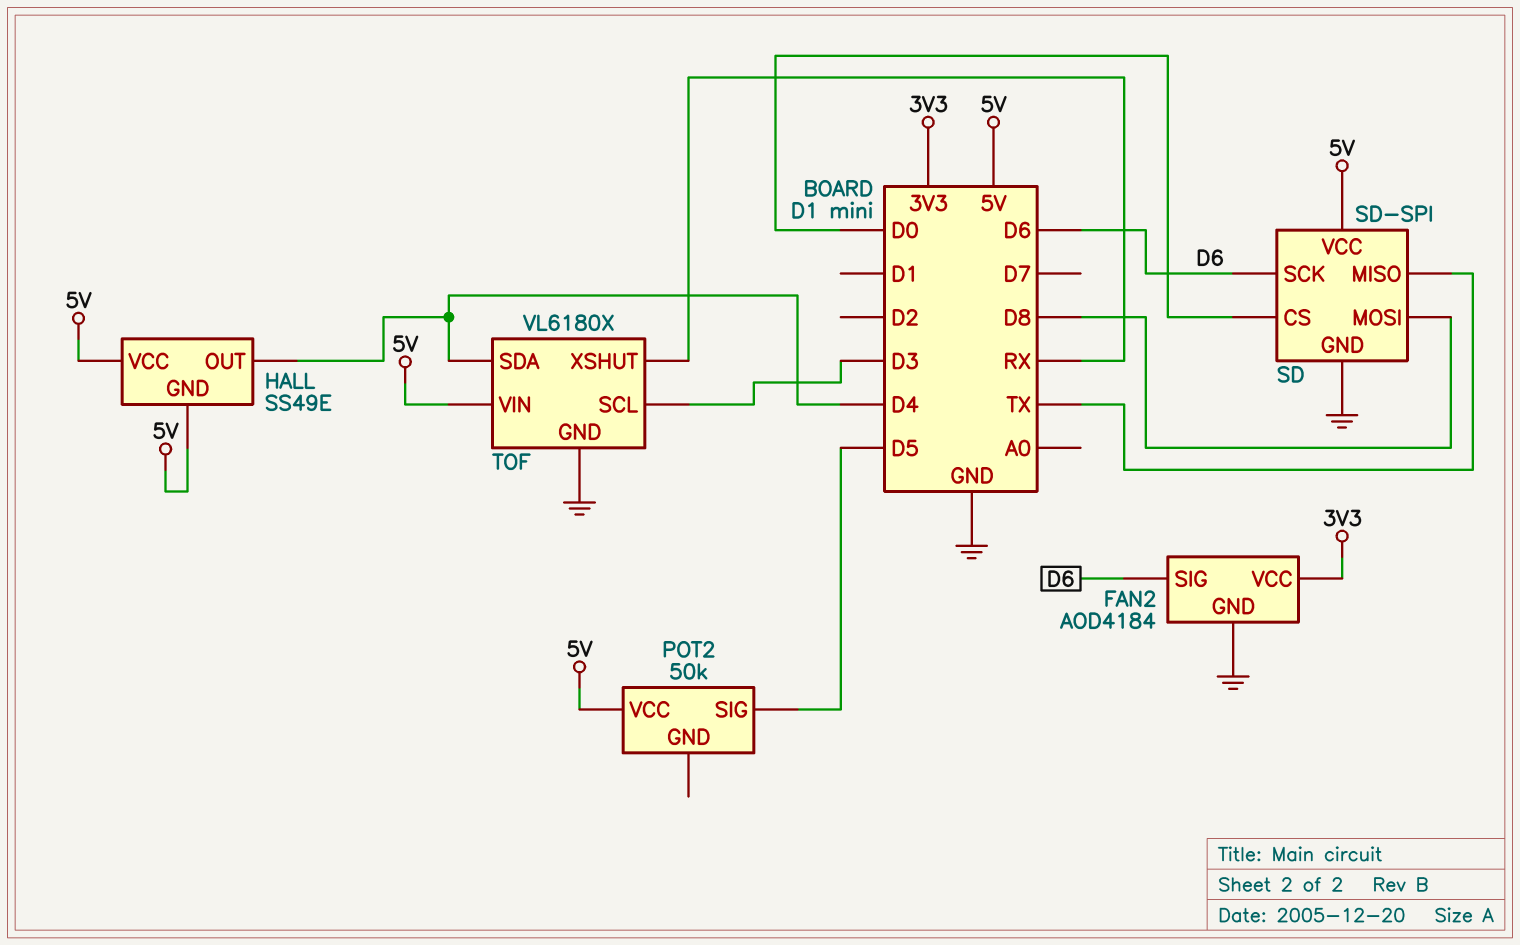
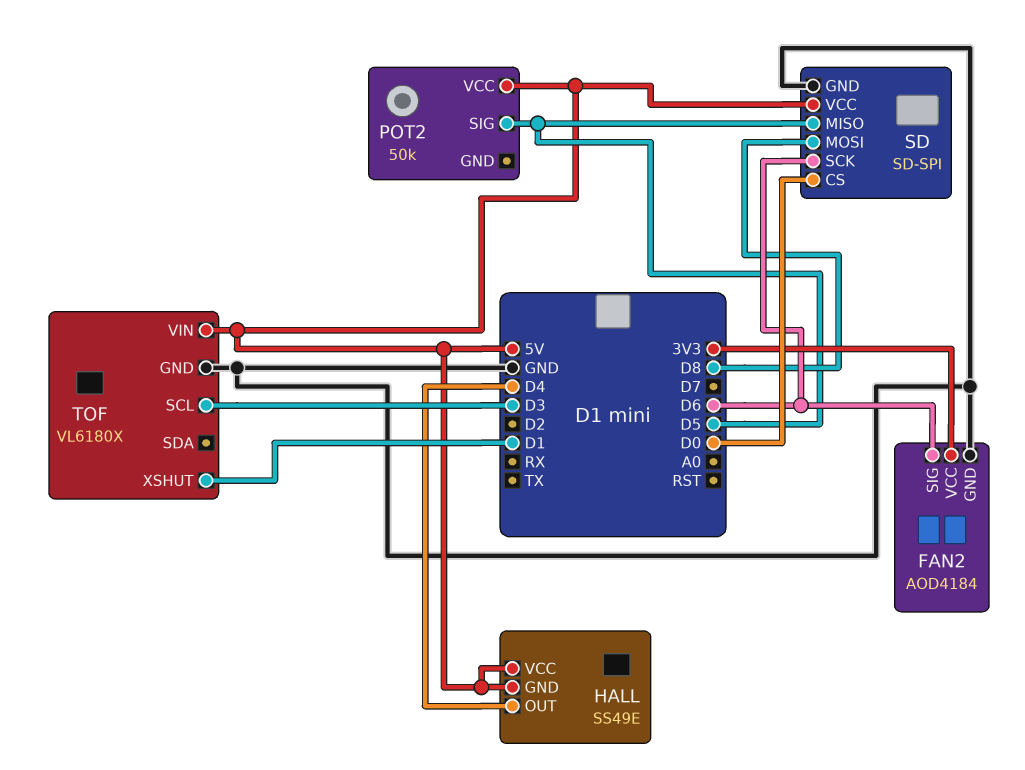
SD pin MISO: TX -> D5
TOF pin SDA: D4 -> none
TOF pin XSHUT: RX -> D1

